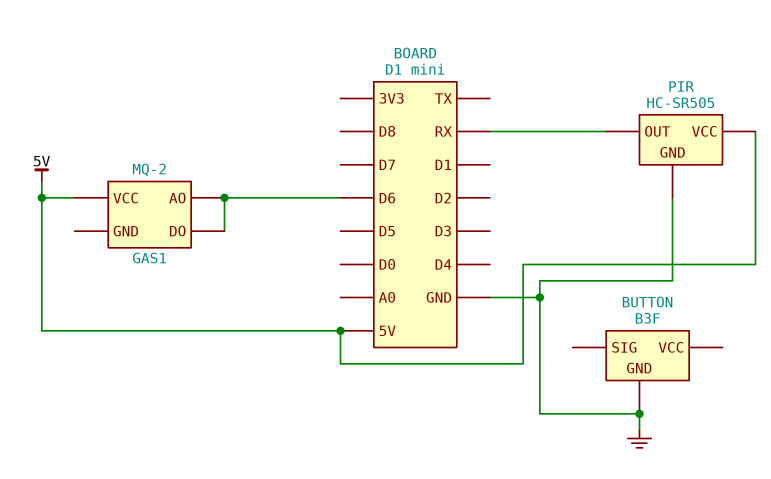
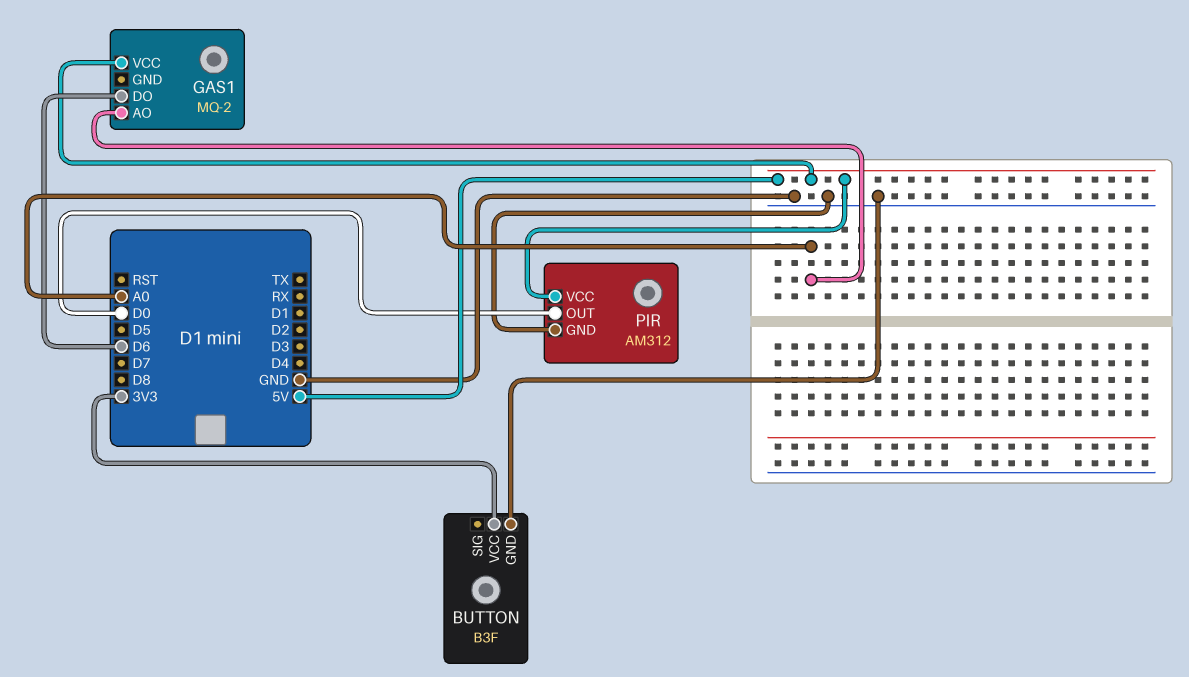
BUTTON pin VCC: none -> 3V3
GAS1 pin AO: D6 -> A0
PIR: HC-SR505 -> AM312
PIR pin OUT: RX -> D0

